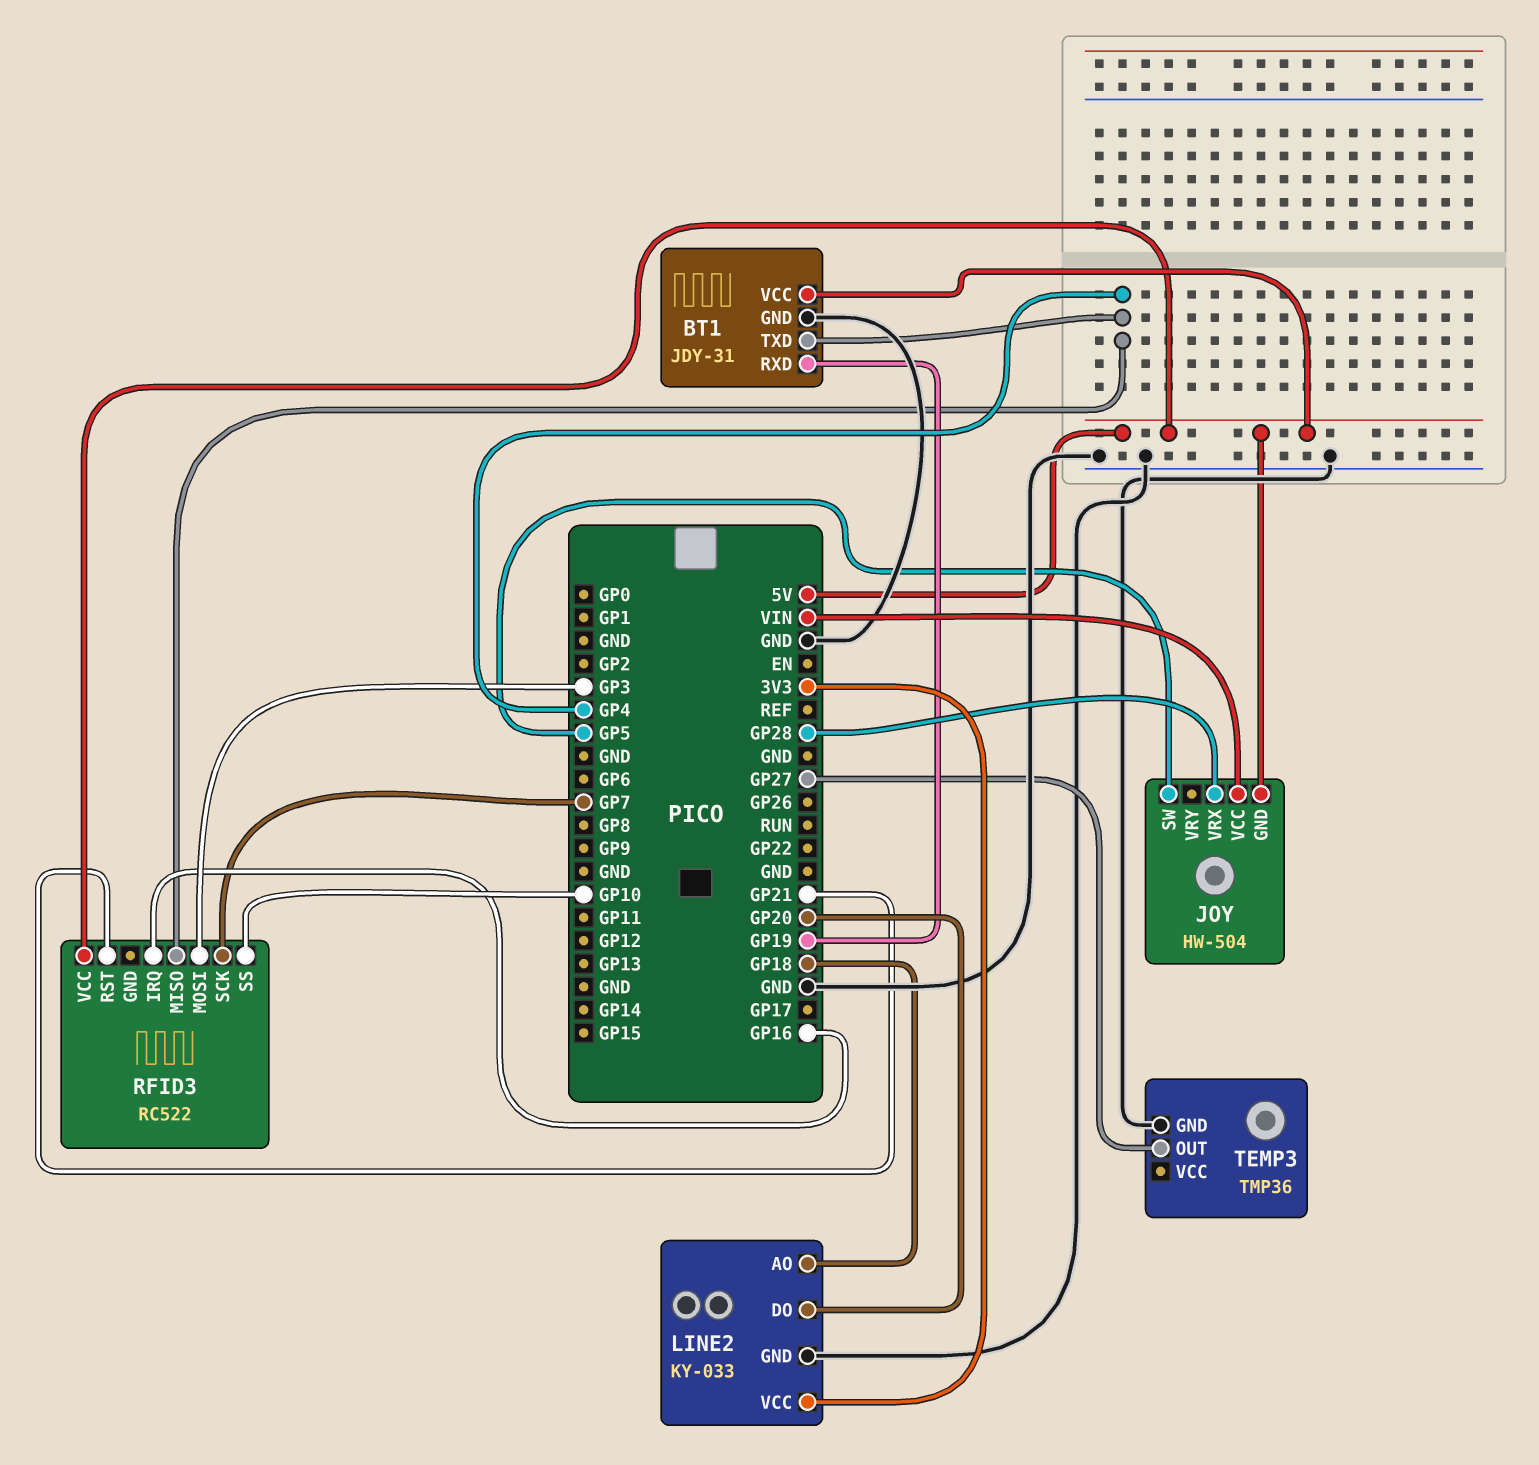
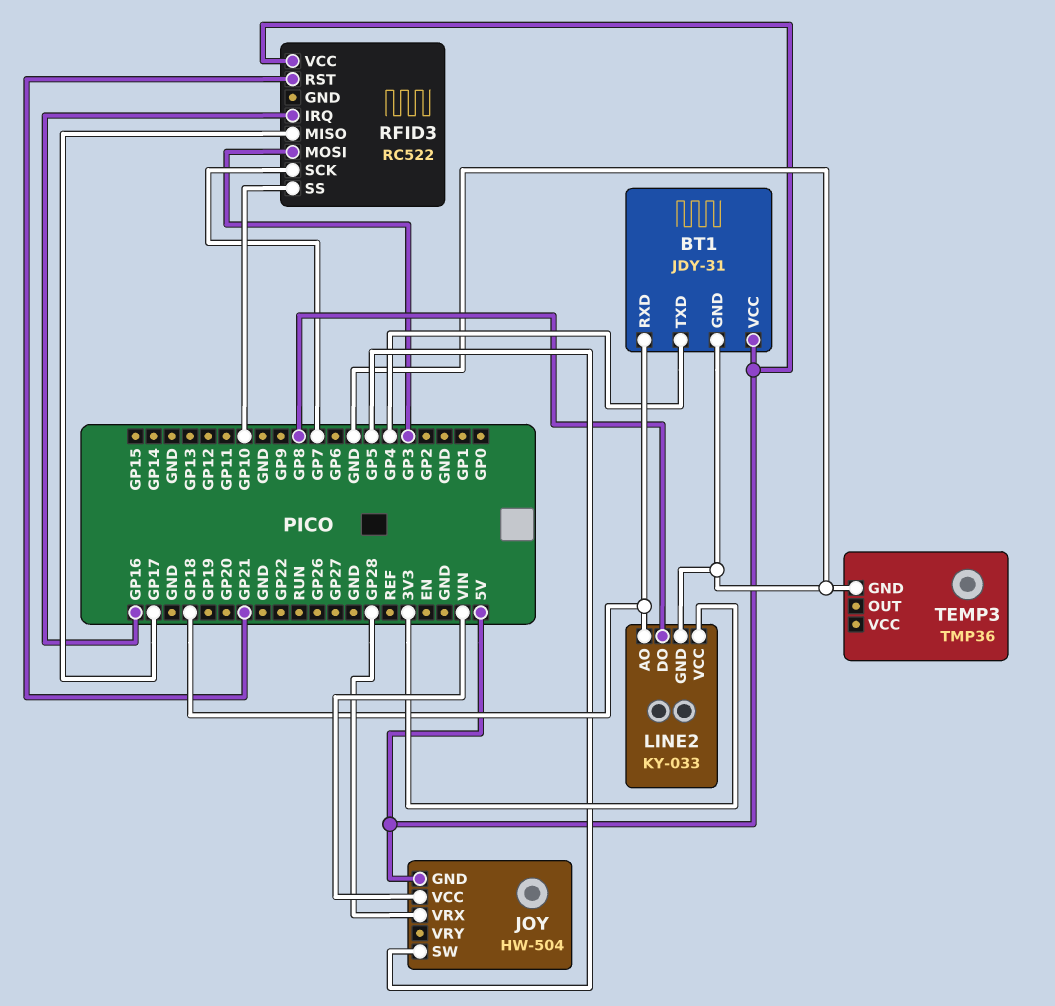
BT1 pin RXD: GP19 -> GP18
LINE2 pin DO: GP20 -> GP8
RFID3 pin MISO: GP4 -> GP17
TEMP3 pin OUT: GP27 -> none

